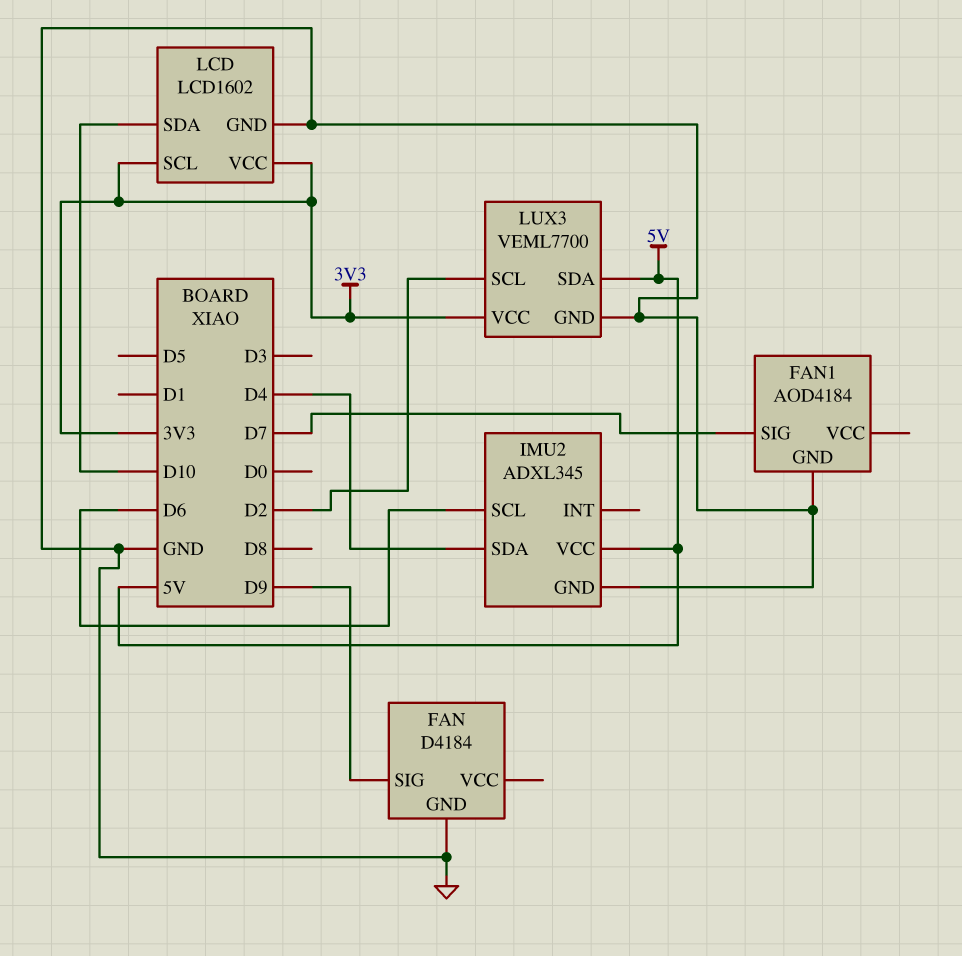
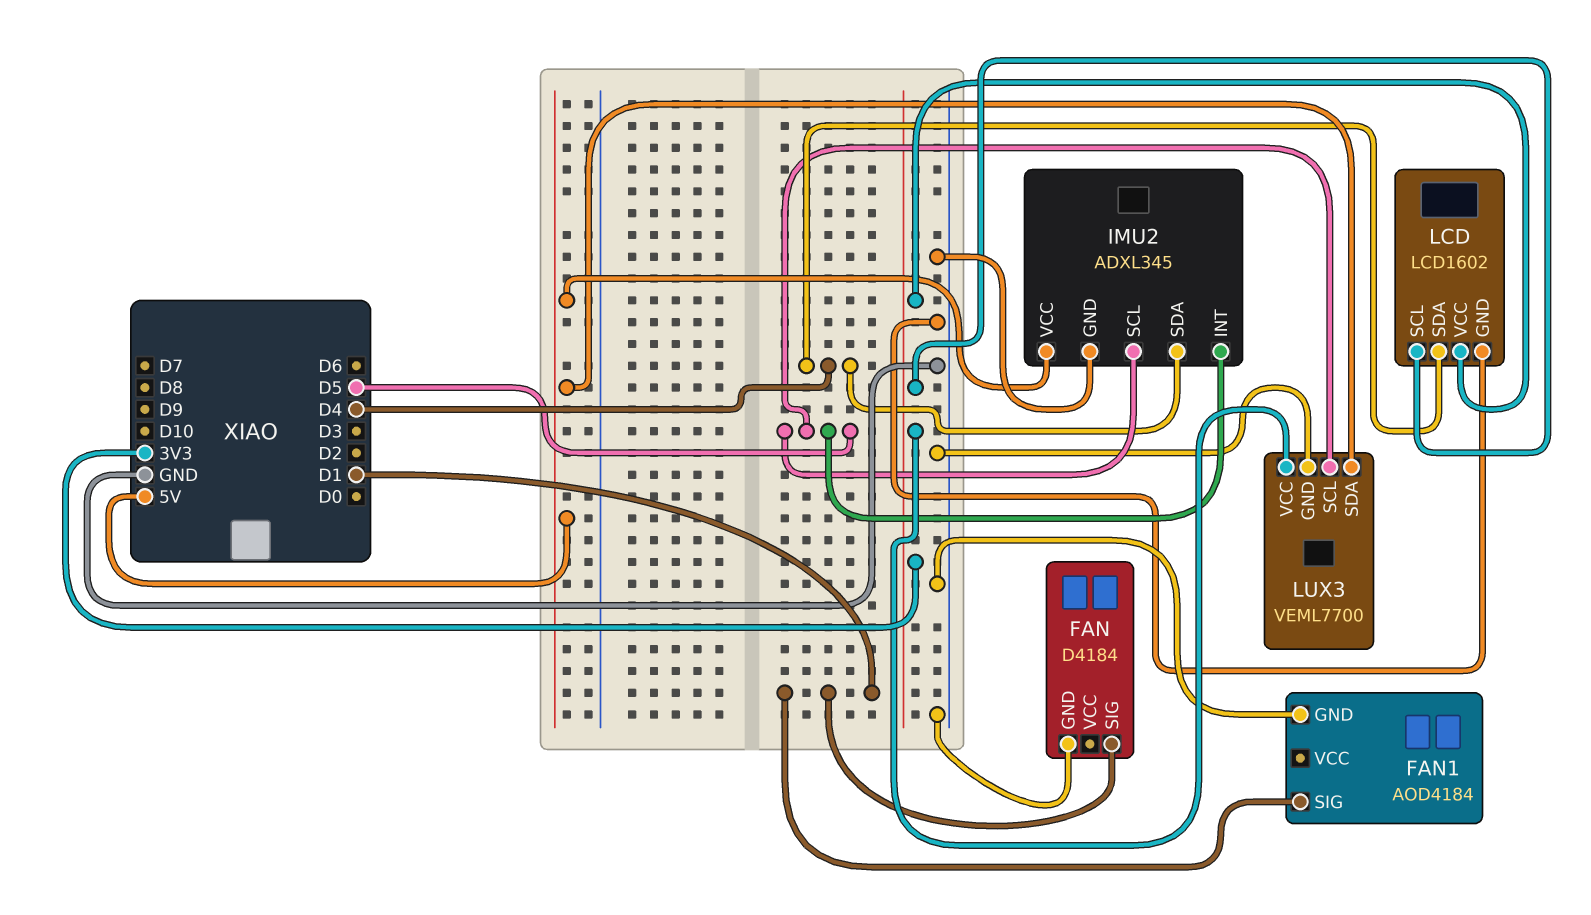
FAN pin SIG: D9 -> D1
FAN1 pin SIG: D7 -> D1
IMU2 pin INT: none -> D5
IMU2 pin SCL: D6 -> D5
LCD pin SDA: D10 -> D4
LUX3 pin SCL: D2 -> D5

